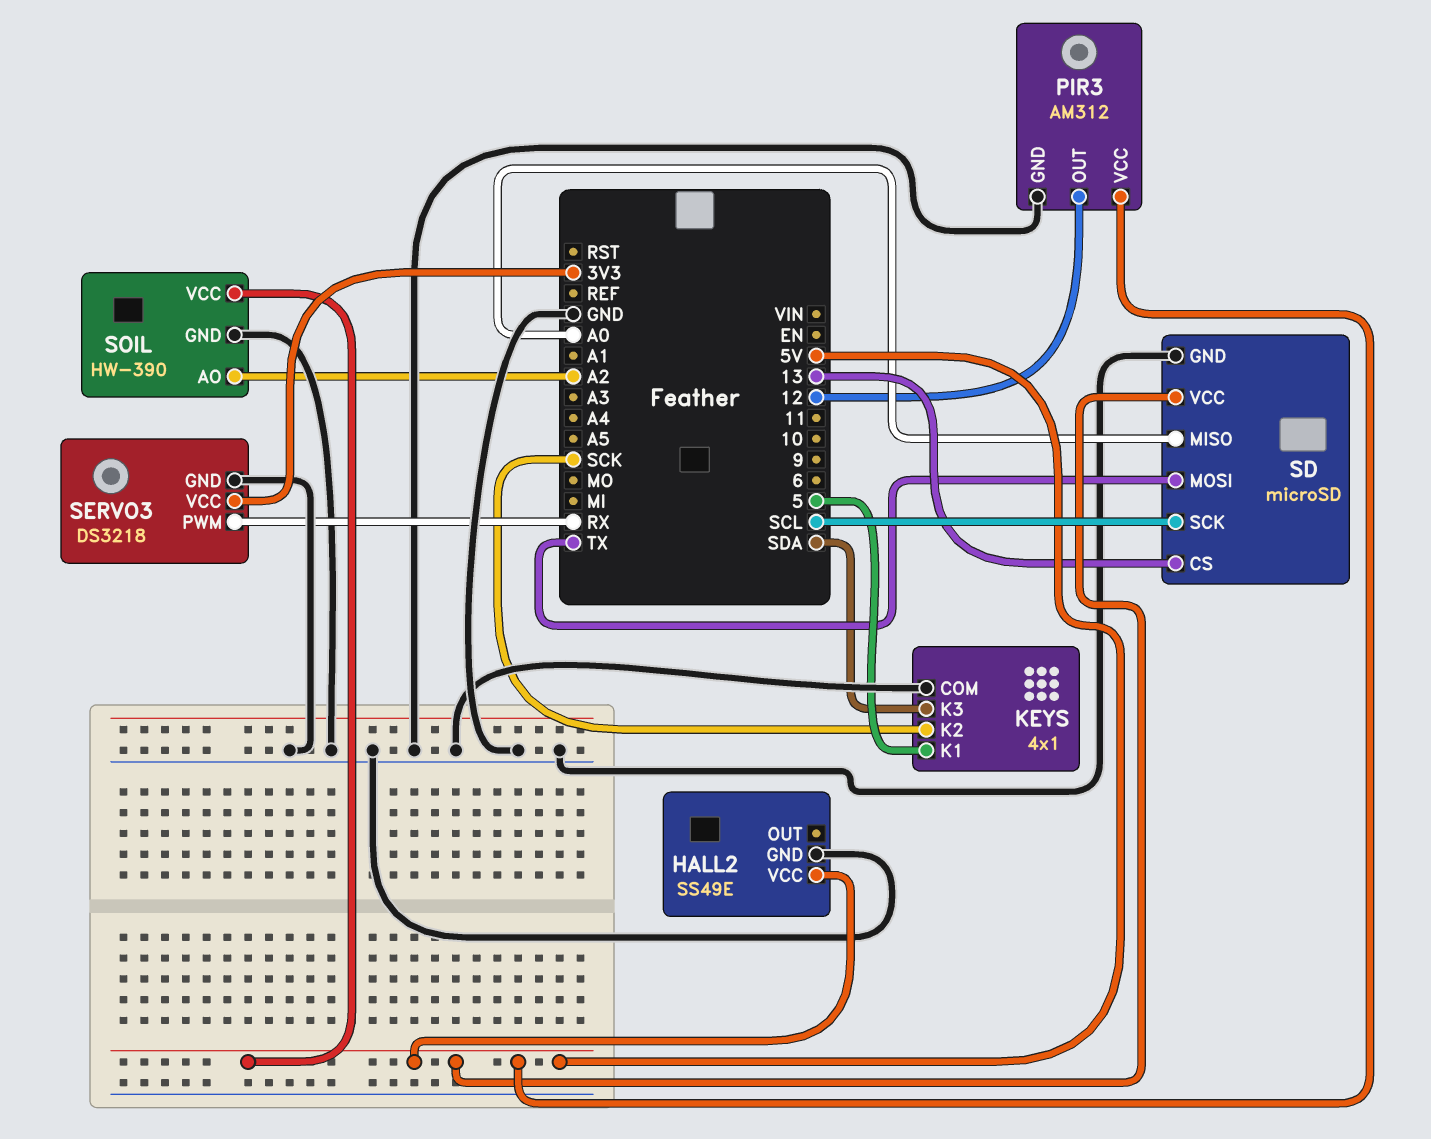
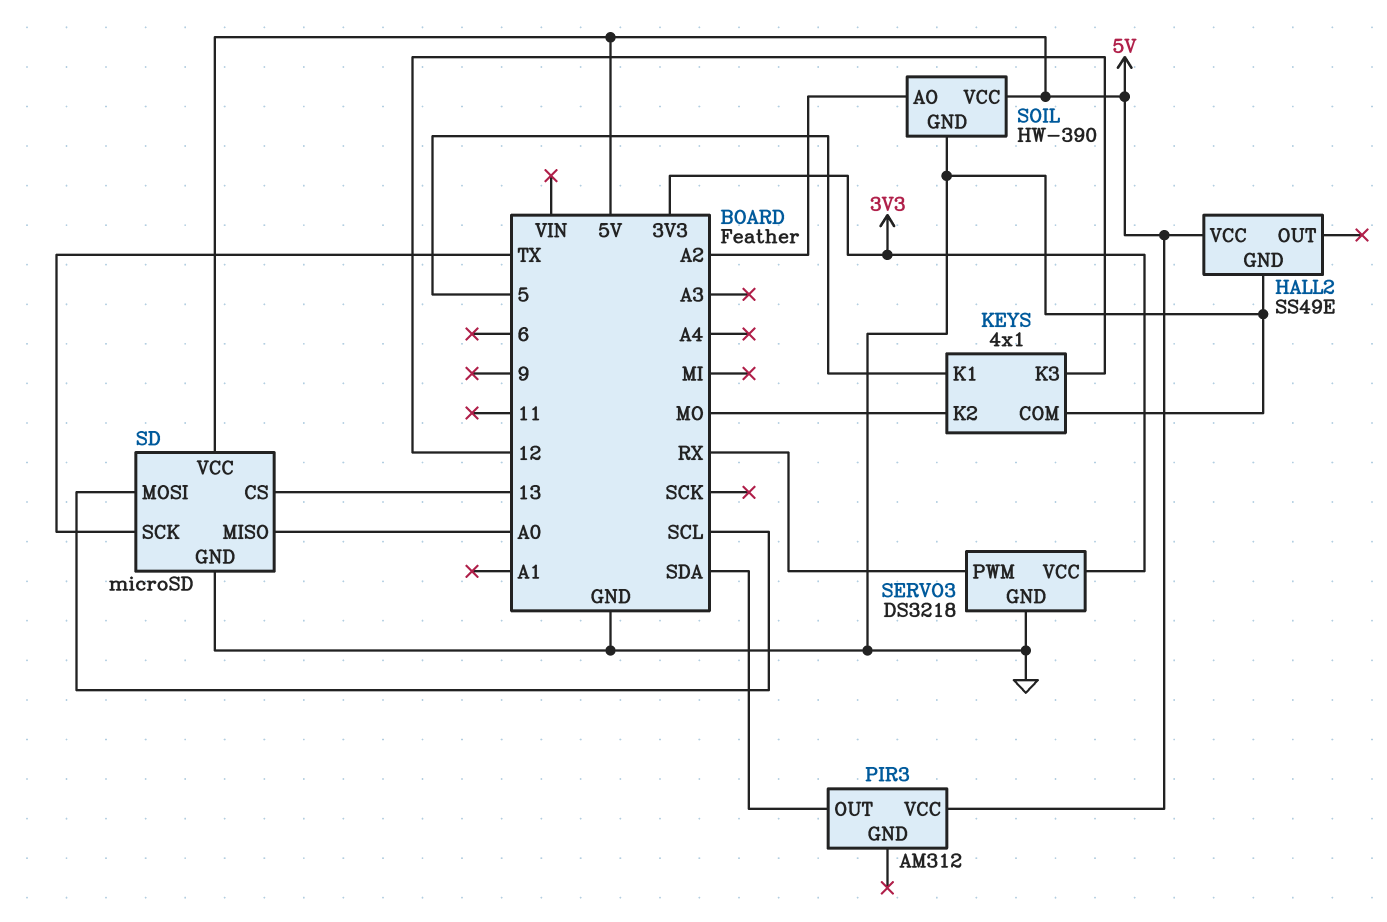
KEYS pin K2: SCK -> MO
KEYS pin K3: SDA -> 12
PIR3 pin GND: GND -> none
PIR3 pin OUT: 12 -> SDA
SD pin MOSI: TX -> SCL
SD pin SCK: SCL -> TX

